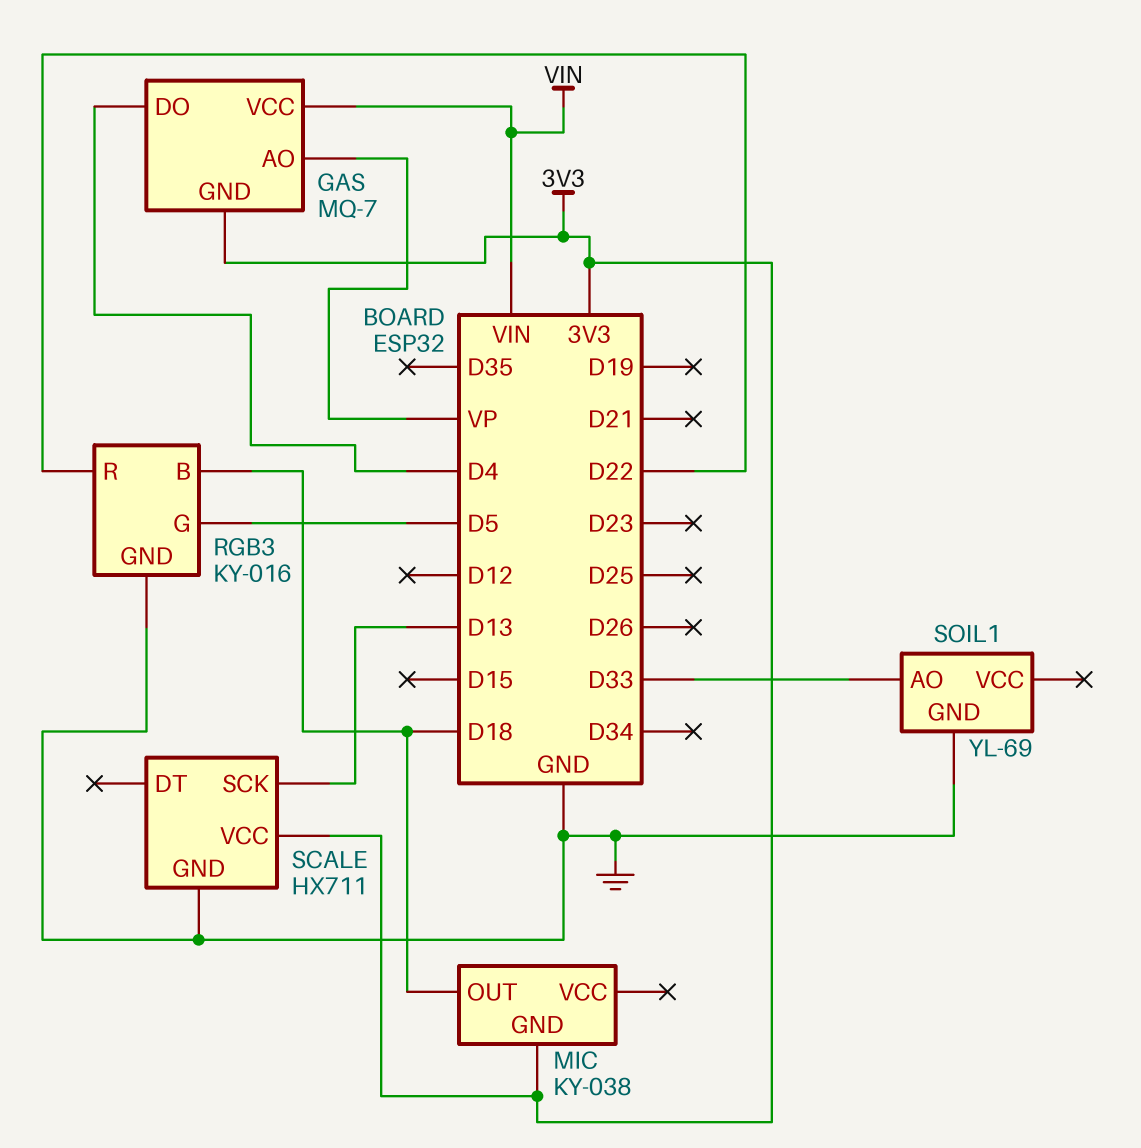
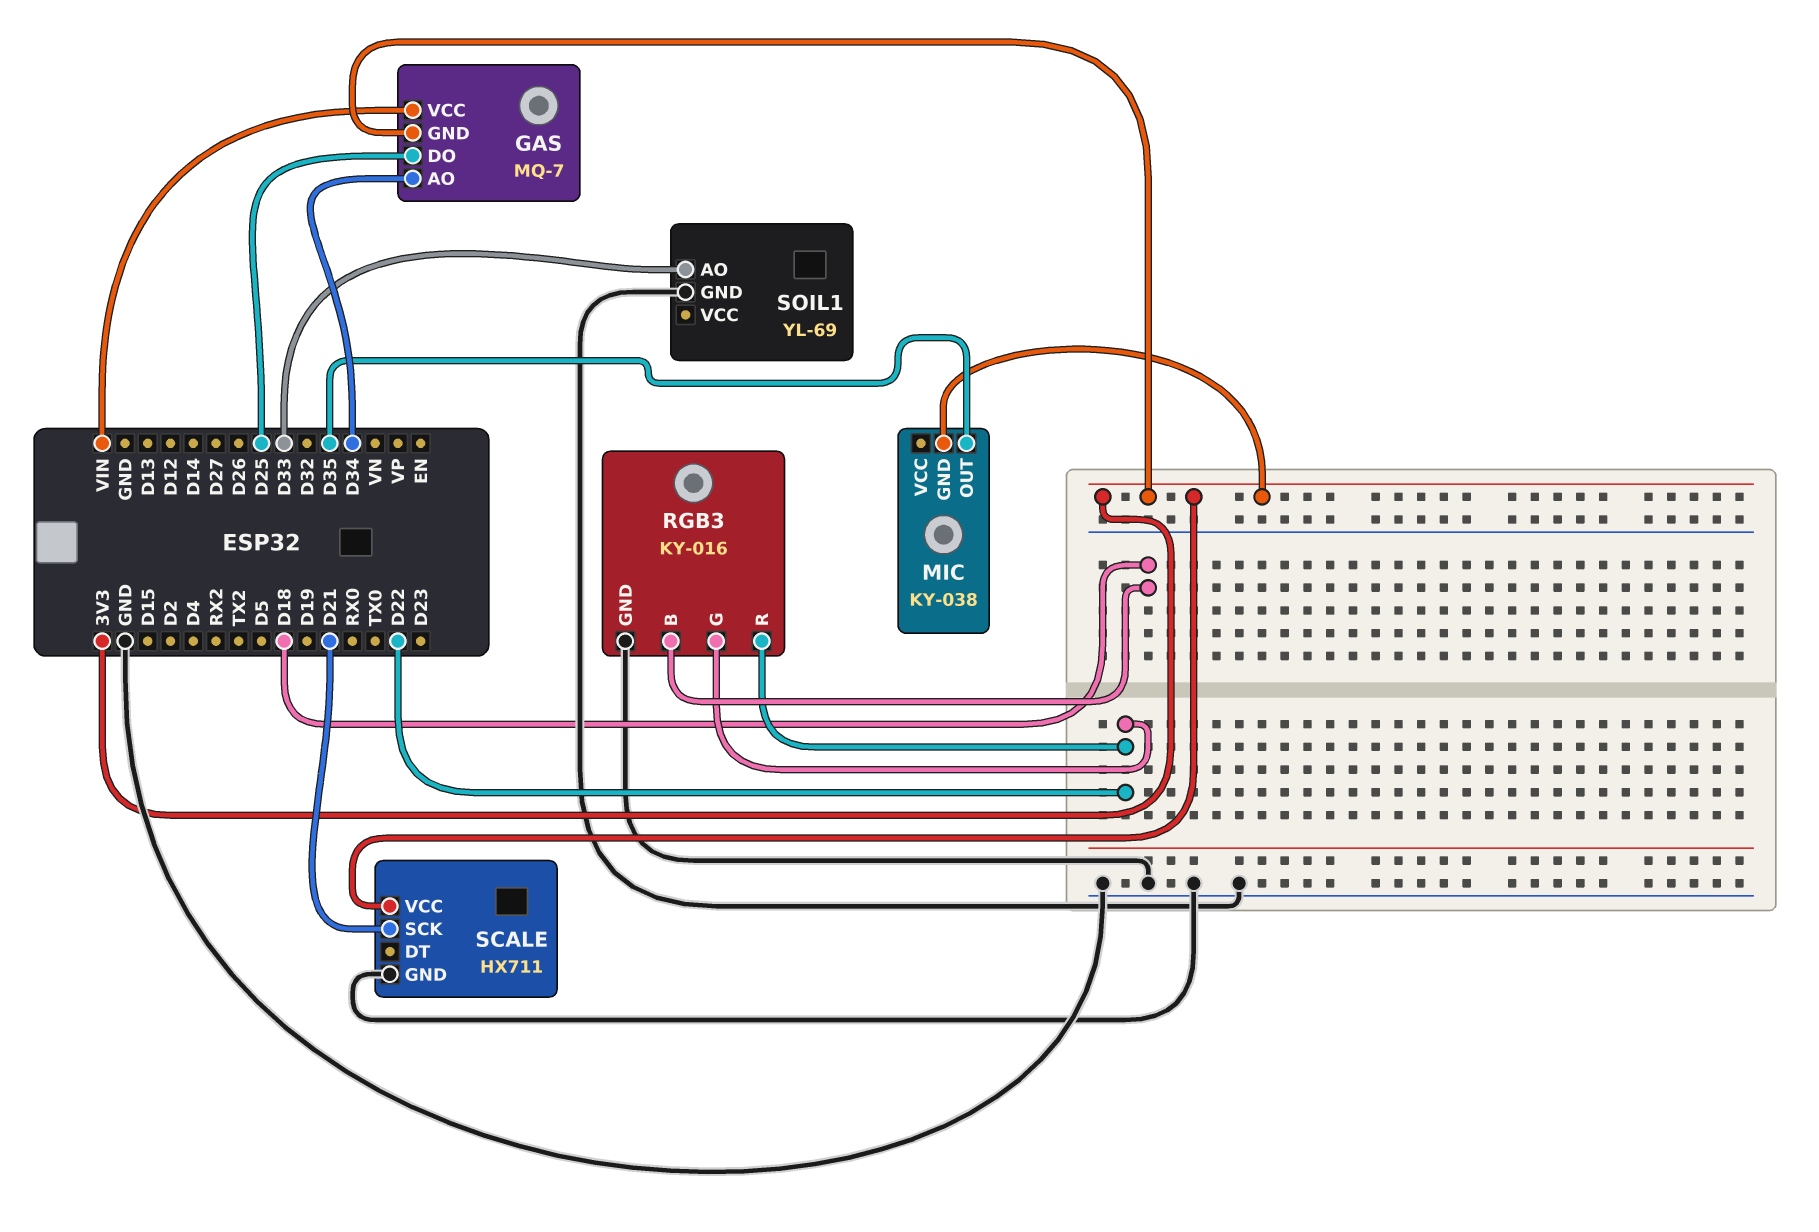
GAS pin AO: VP -> D34
GAS pin DO: D4 -> D25
MIC pin OUT: D18 -> D35
RGB3 pin G: D5 -> D22
SCALE pin SCK: D13 -> D21

